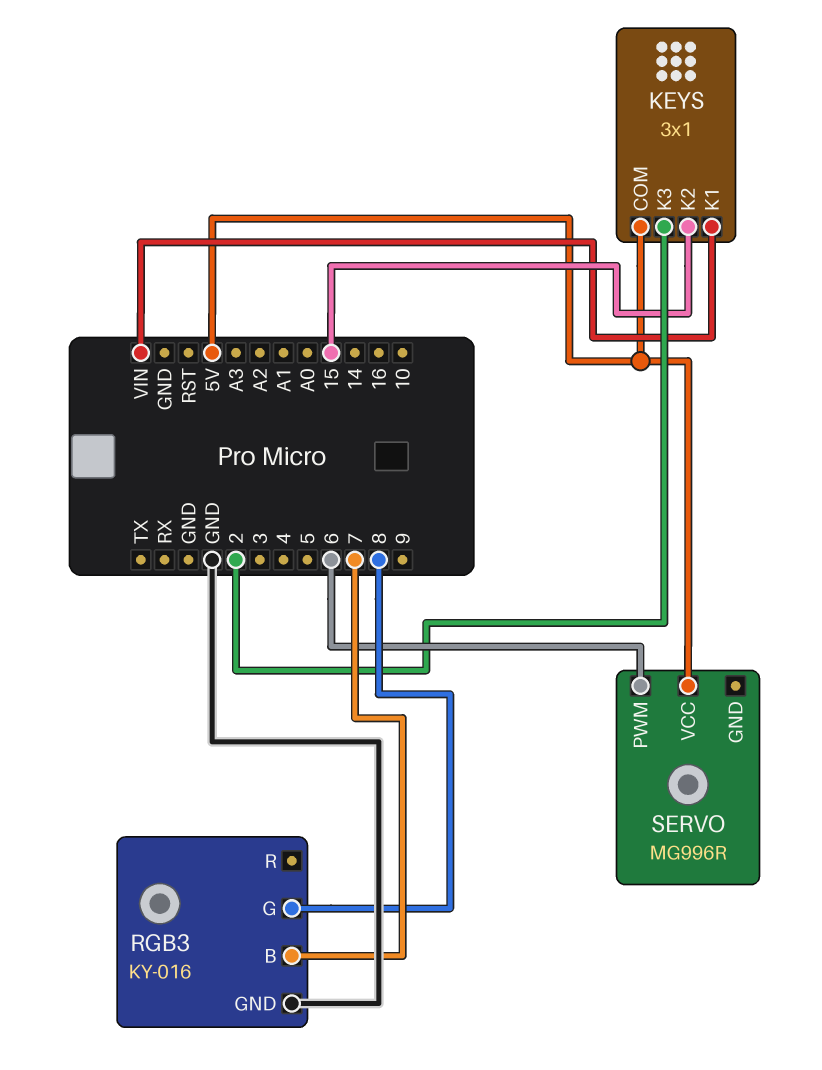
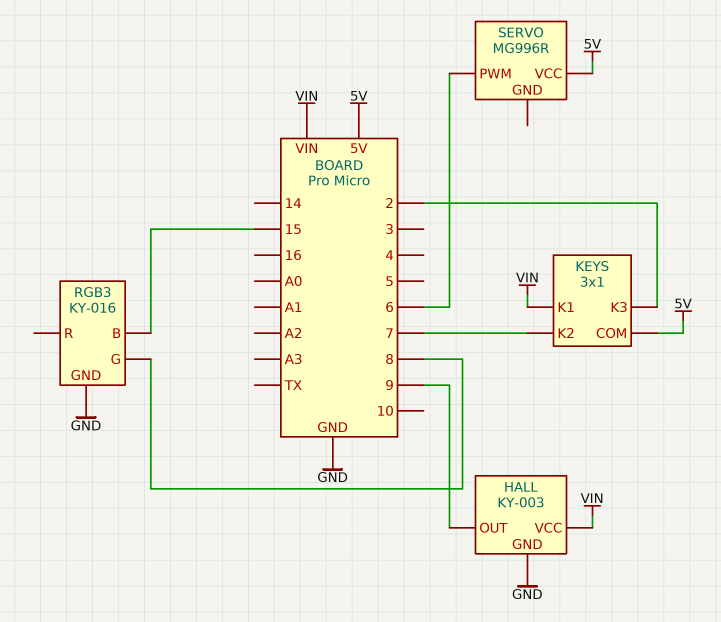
HALL: none -> KY-003
HALL pin GND: none -> GND
HALL pin OUT: none -> 9
HALL pin VCC: none -> VIN
KEYS pin K2: 15 -> 7
RGB3 pin B: 7 -> 15

